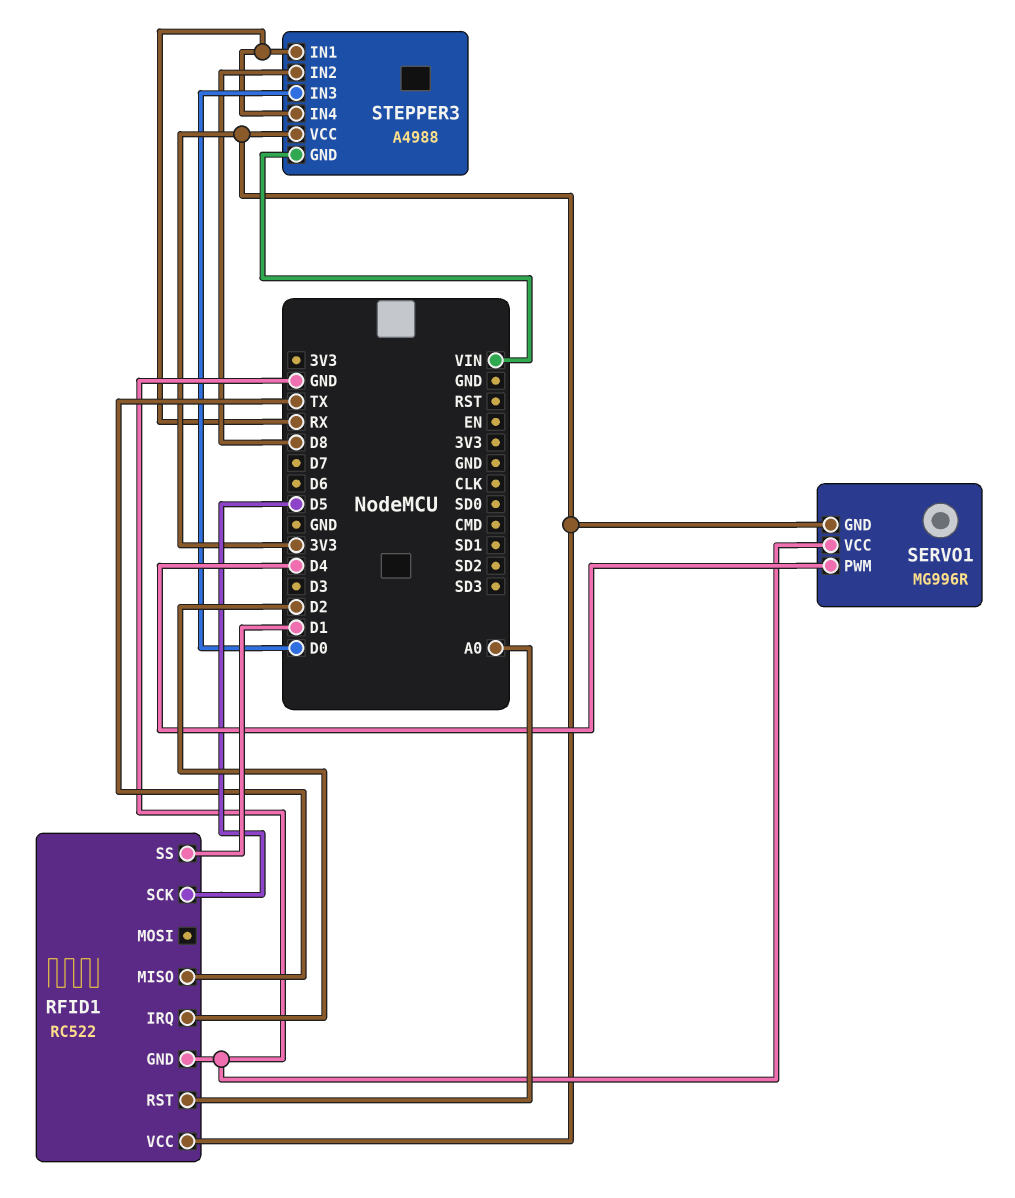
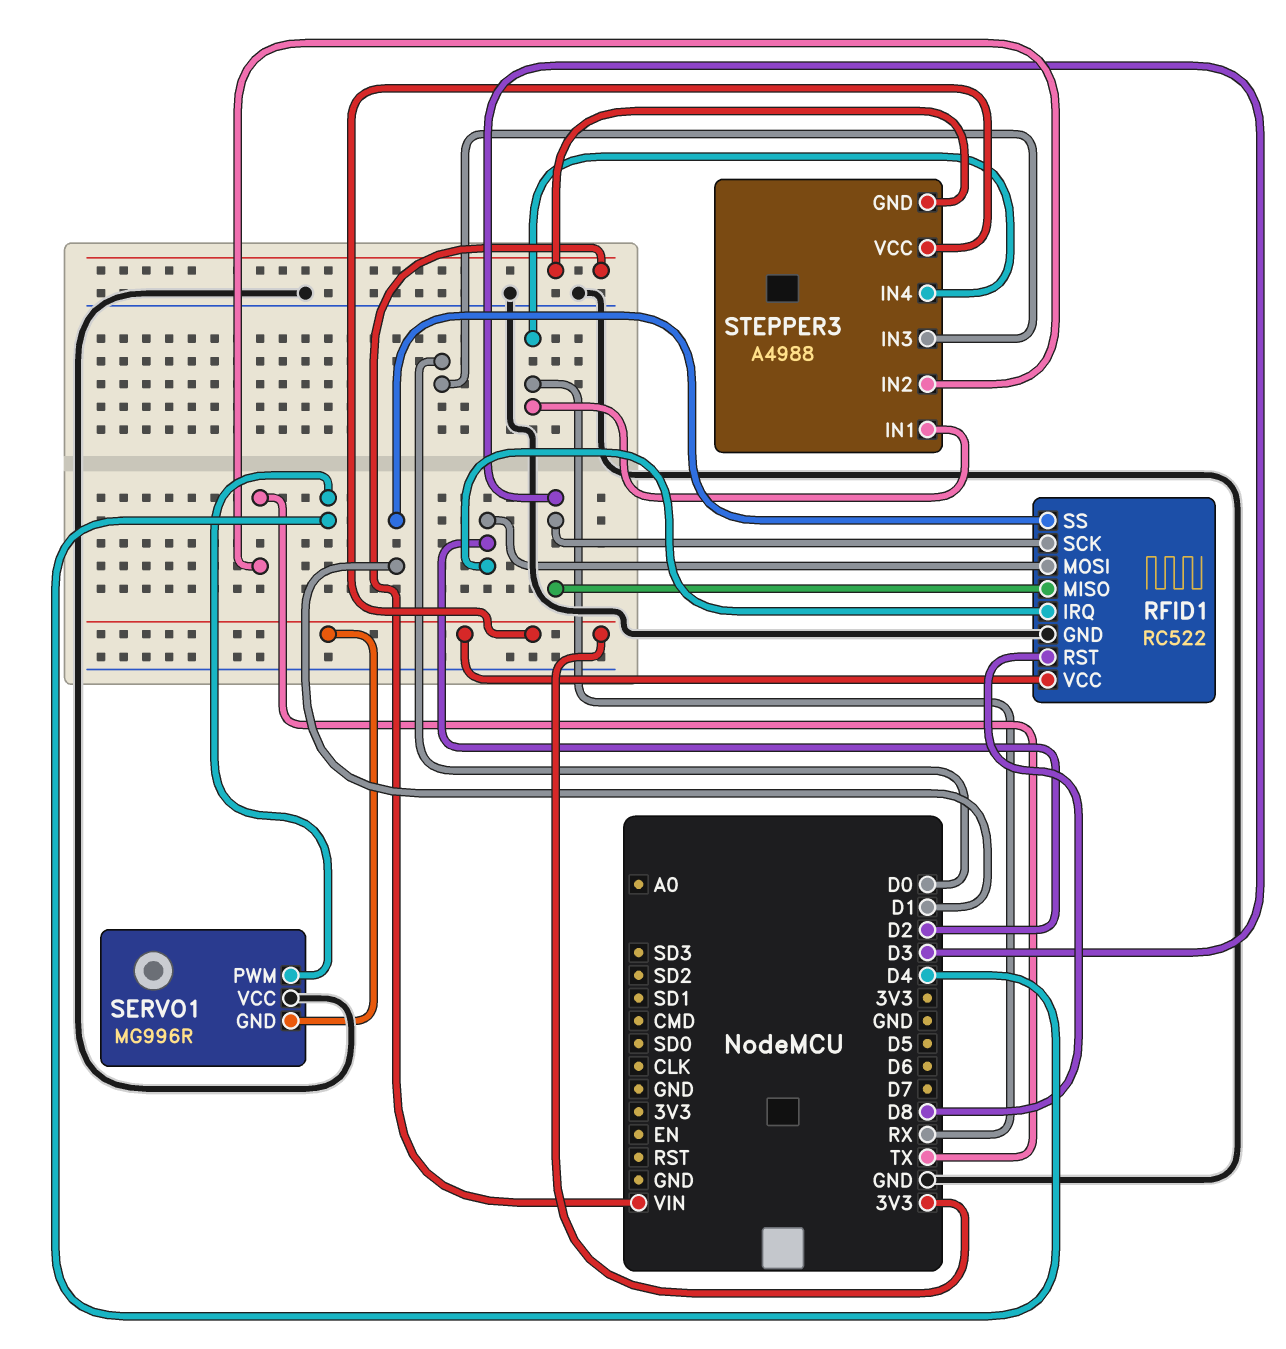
RFID1 pin MISO: TX -> D3
RFID1 pin MOSI: none -> D2
RFID1 pin RST: A0 -> D8
RFID1 pin SCK: D5 -> D3
STEPPER3 pin IN2: D8 -> TX

